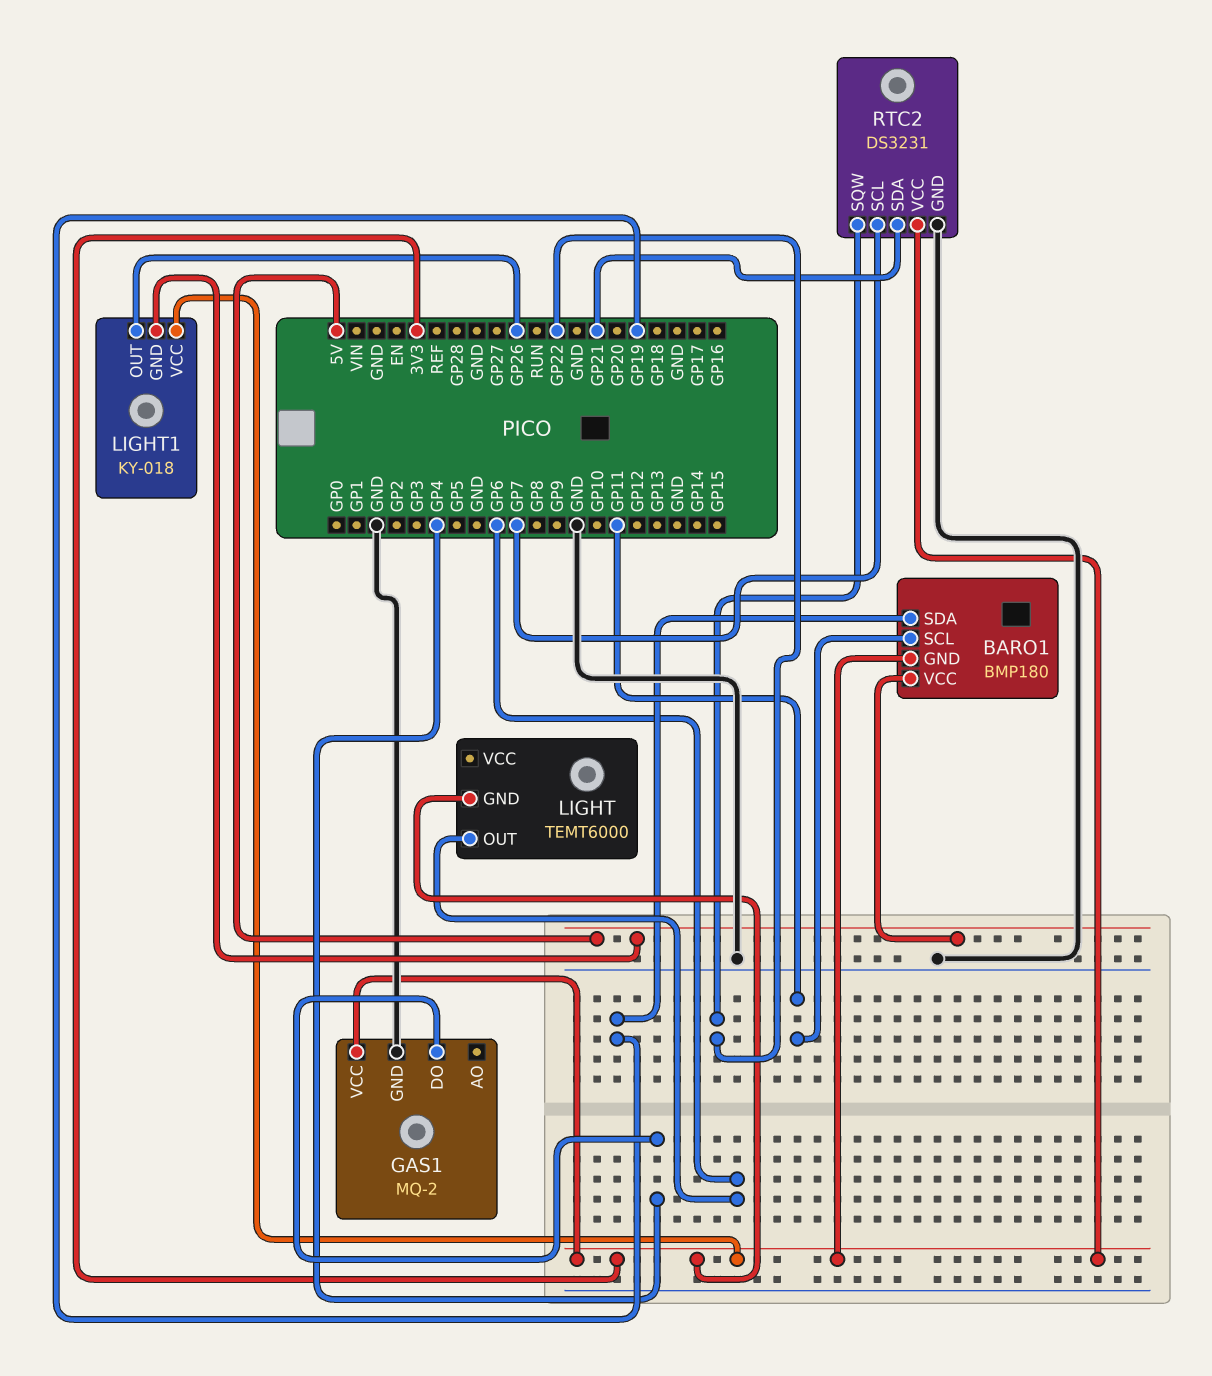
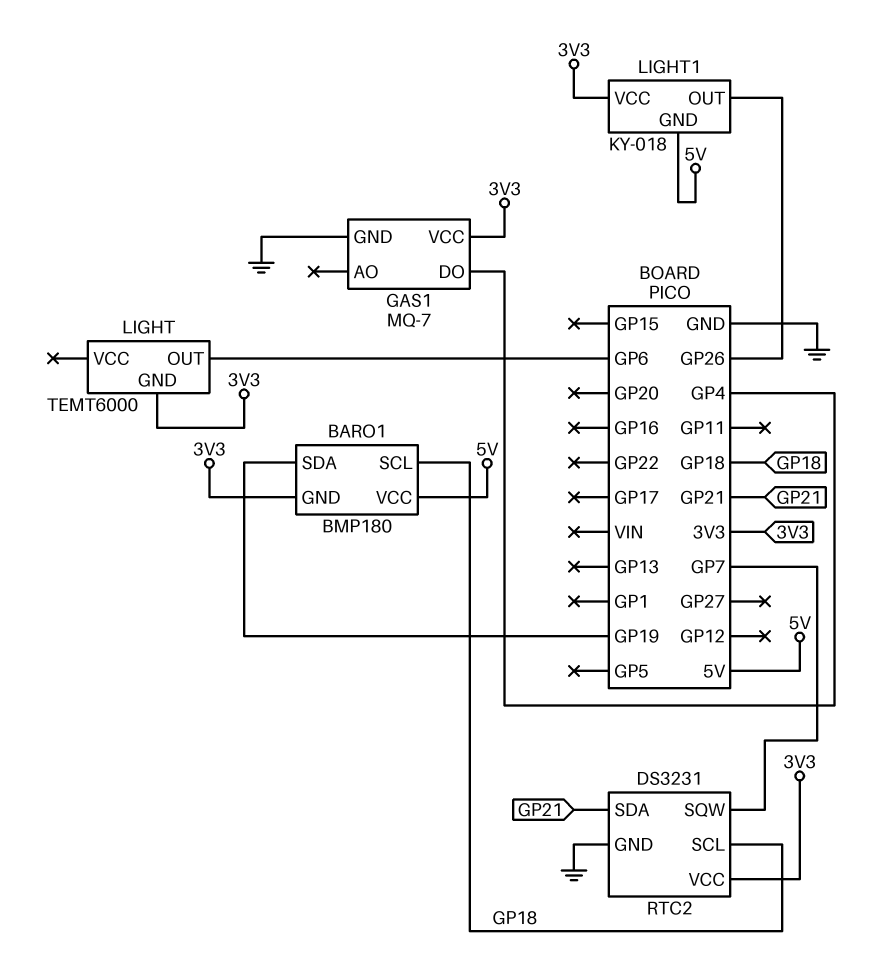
BARO1 pin SCL: GP11 -> GP18
GAS1: MQ-2 -> MQ-7
RTC2 pin SCL: GP7 -> GP18
RTC2 pin SQW: GP22 -> GP7

